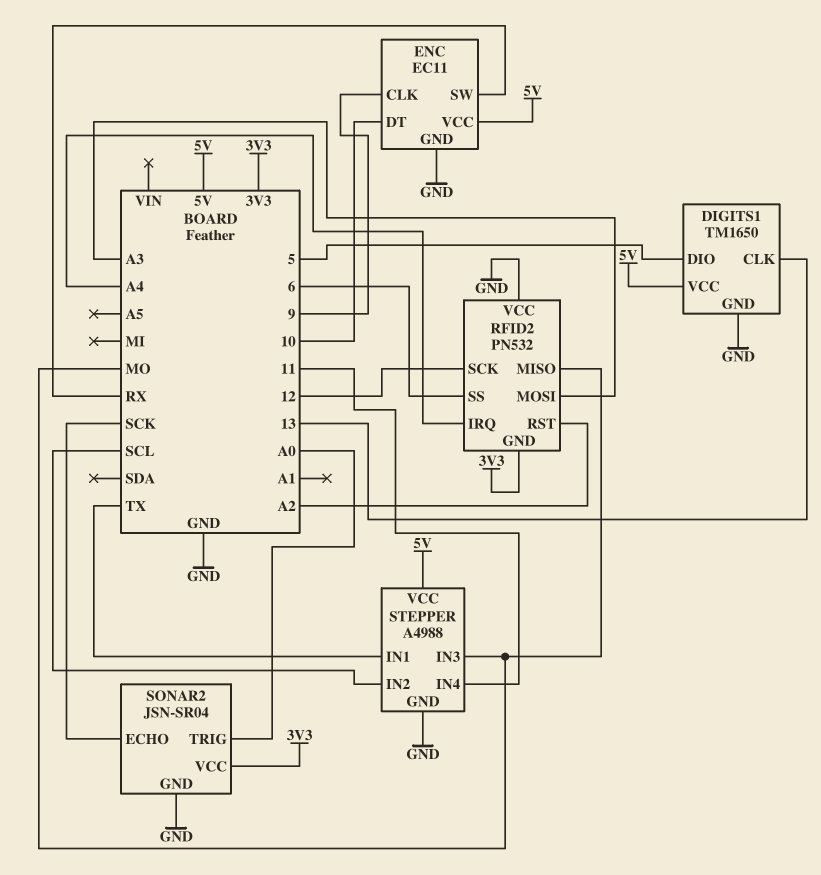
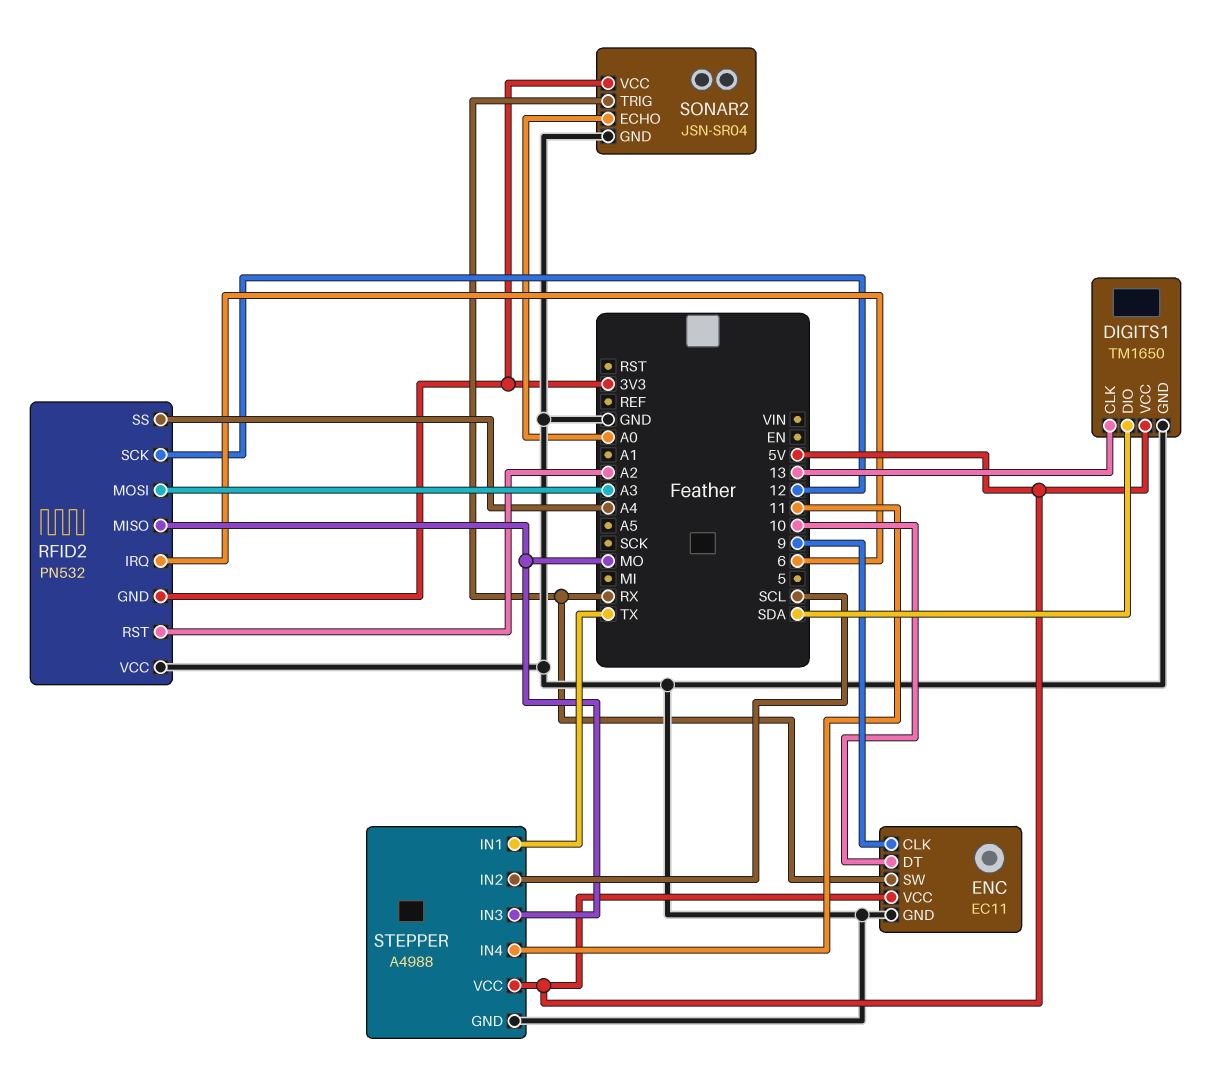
DIGITS1 pin DIO: 5 -> SDA
RFID2 pin IRQ: A4 -> 6
RFID2 pin SS: 6 -> A4
SONAR2 pin ECHO: SCK -> A0
SONAR2 pin TRIG: A0 -> RX

